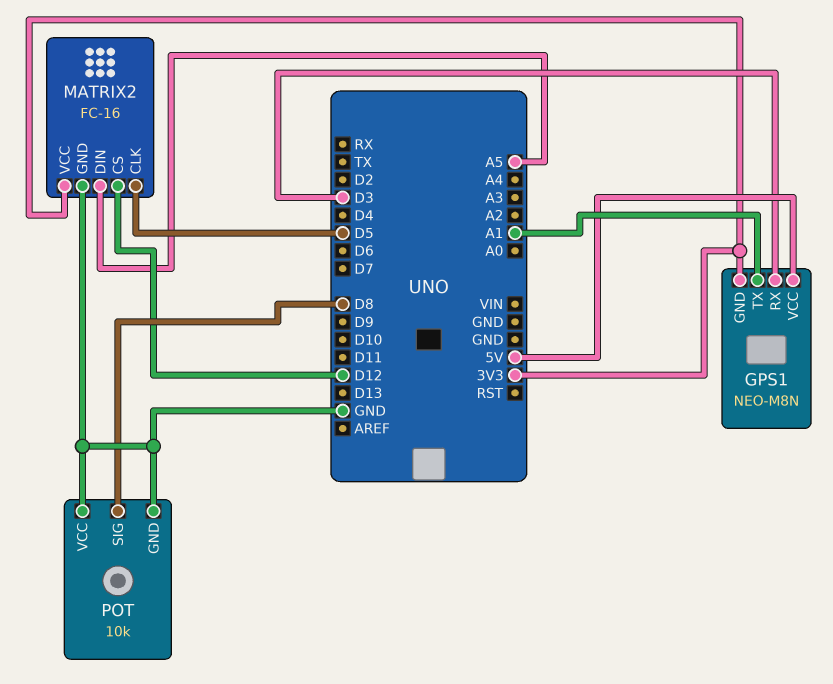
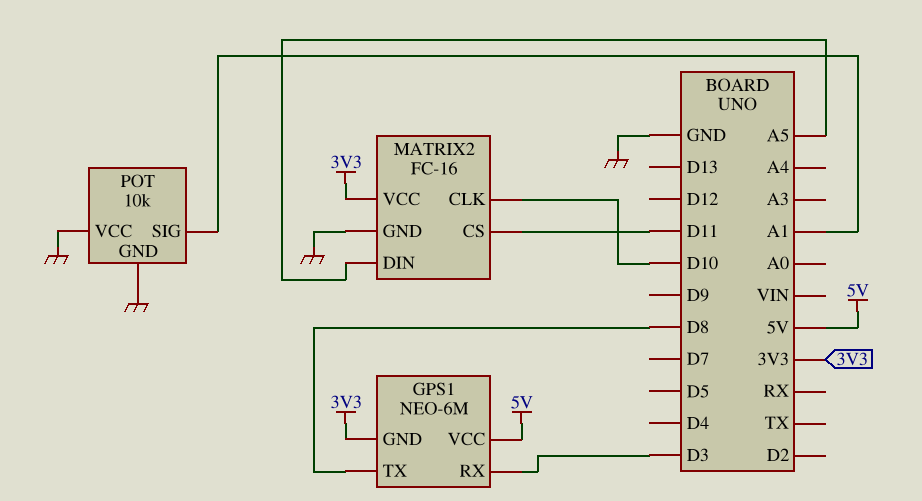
GPS1: NEO-M8N -> NEO-6M
GPS1 pin TX: A1 -> D8
MATRIX2 pin CLK: D5 -> D10
MATRIX2 pin CS: D12 -> D11
POT pin SIG: D8 -> A1

